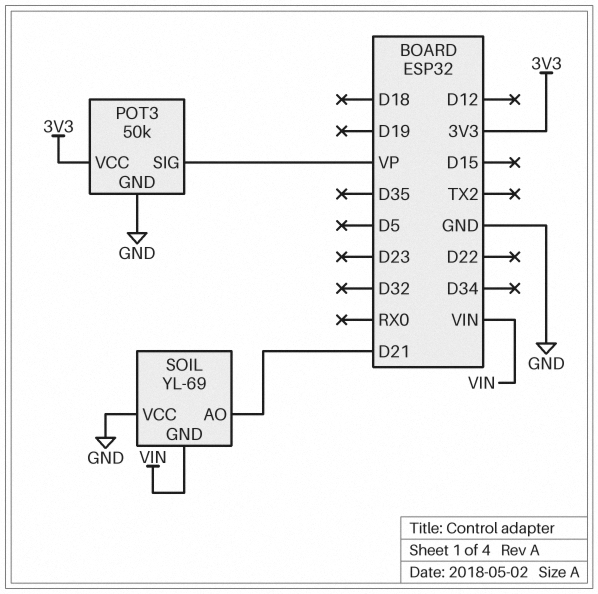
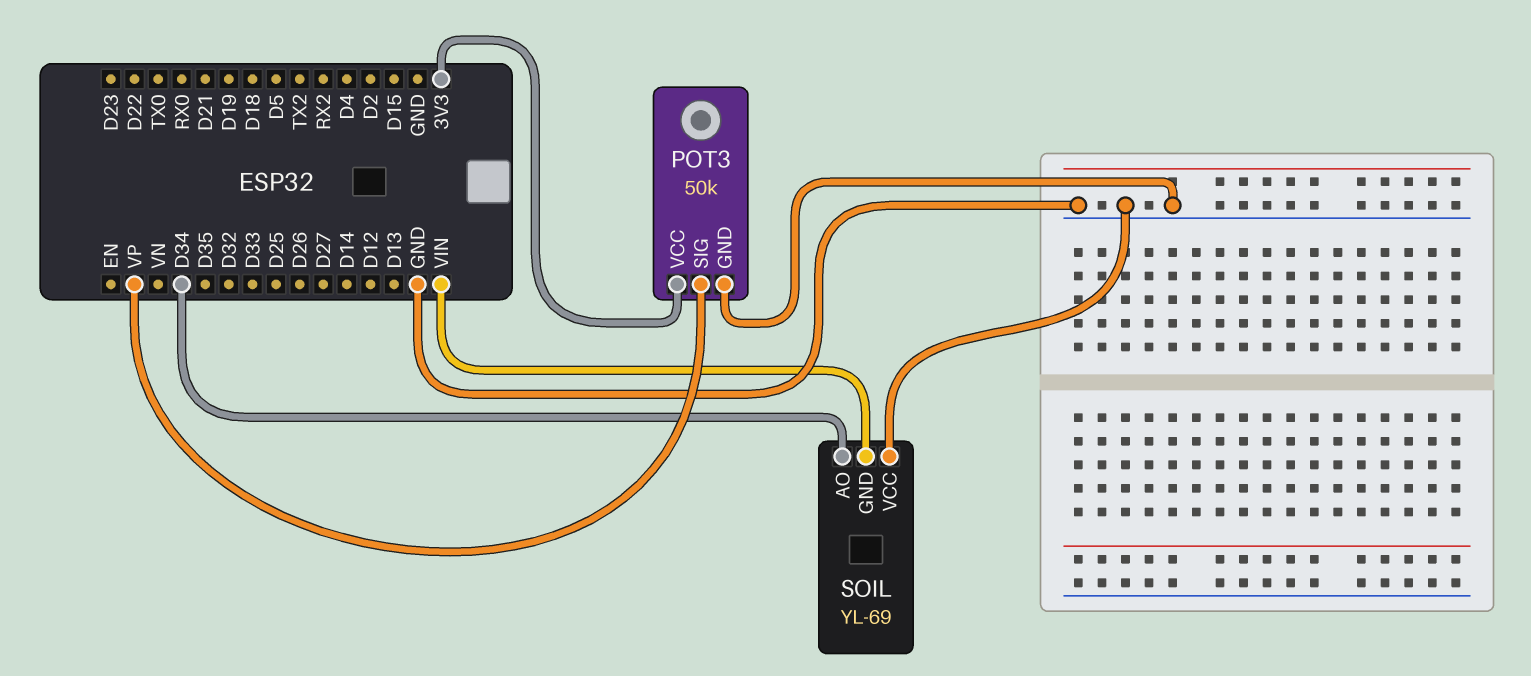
SOIL pin AO: D21 -> D34

